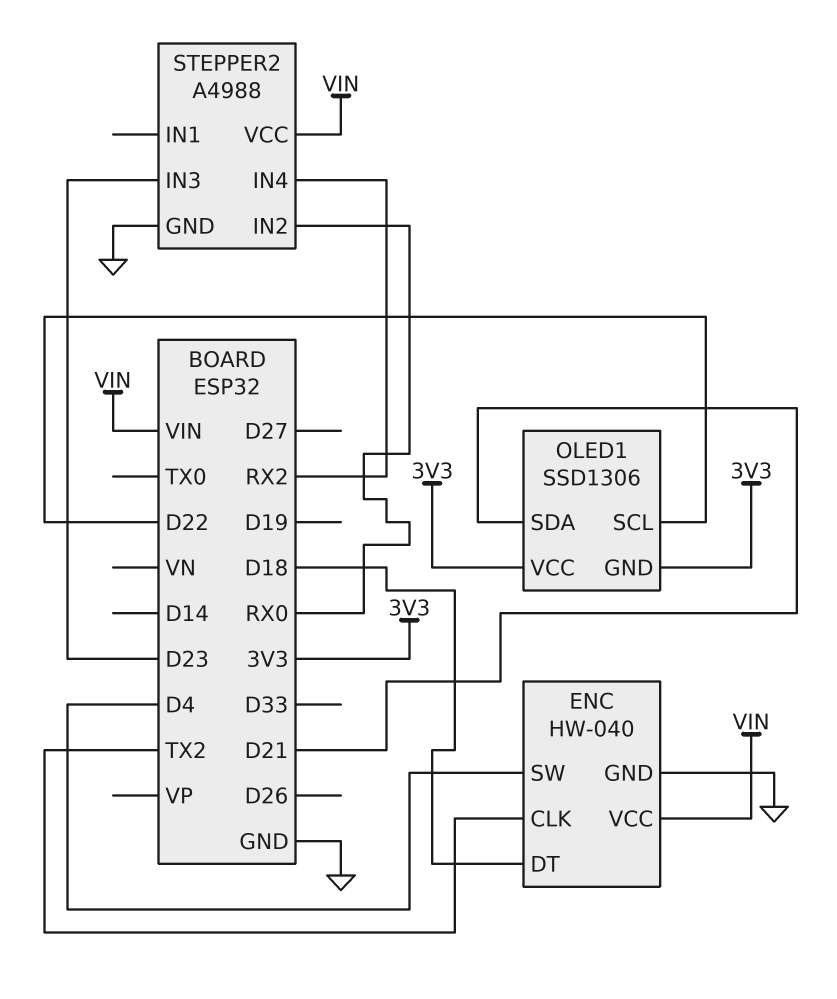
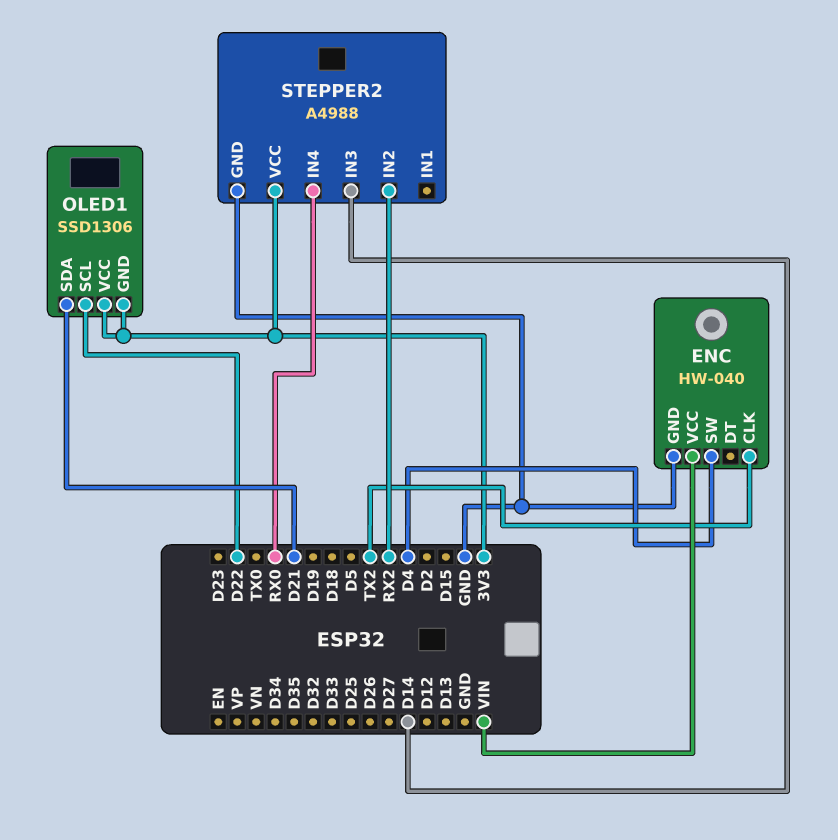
ENC pin DT: D18 -> none
STEPPER2 pin IN2: RX0 -> RX2
STEPPER2 pin IN3: D23 -> D14
STEPPER2 pin IN4: RX2 -> RX0
STEPPER2 pin VCC: VIN -> 3V3

